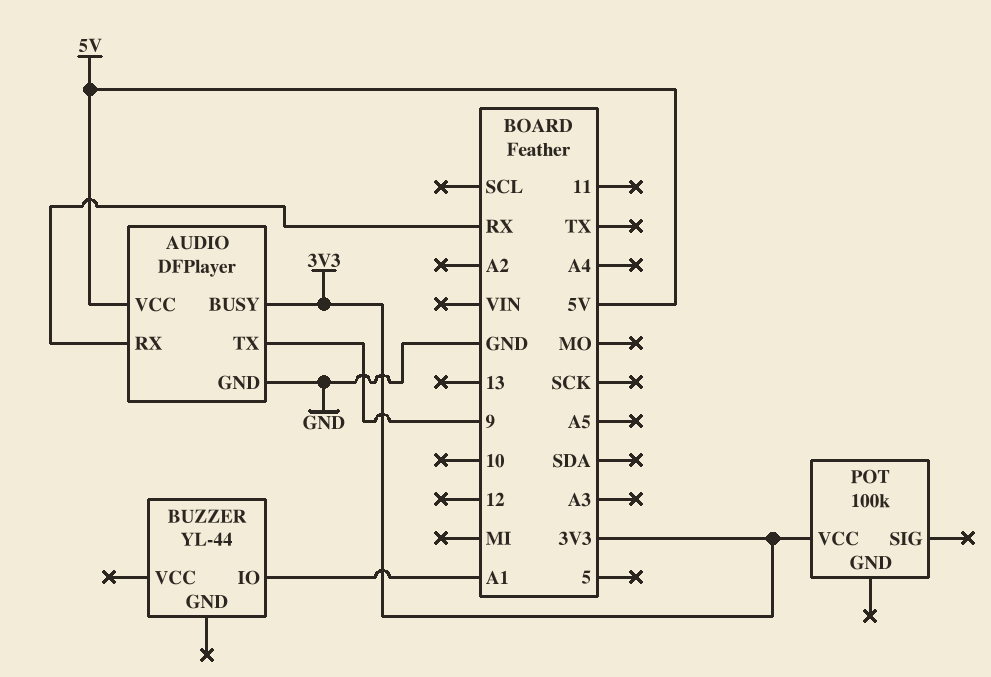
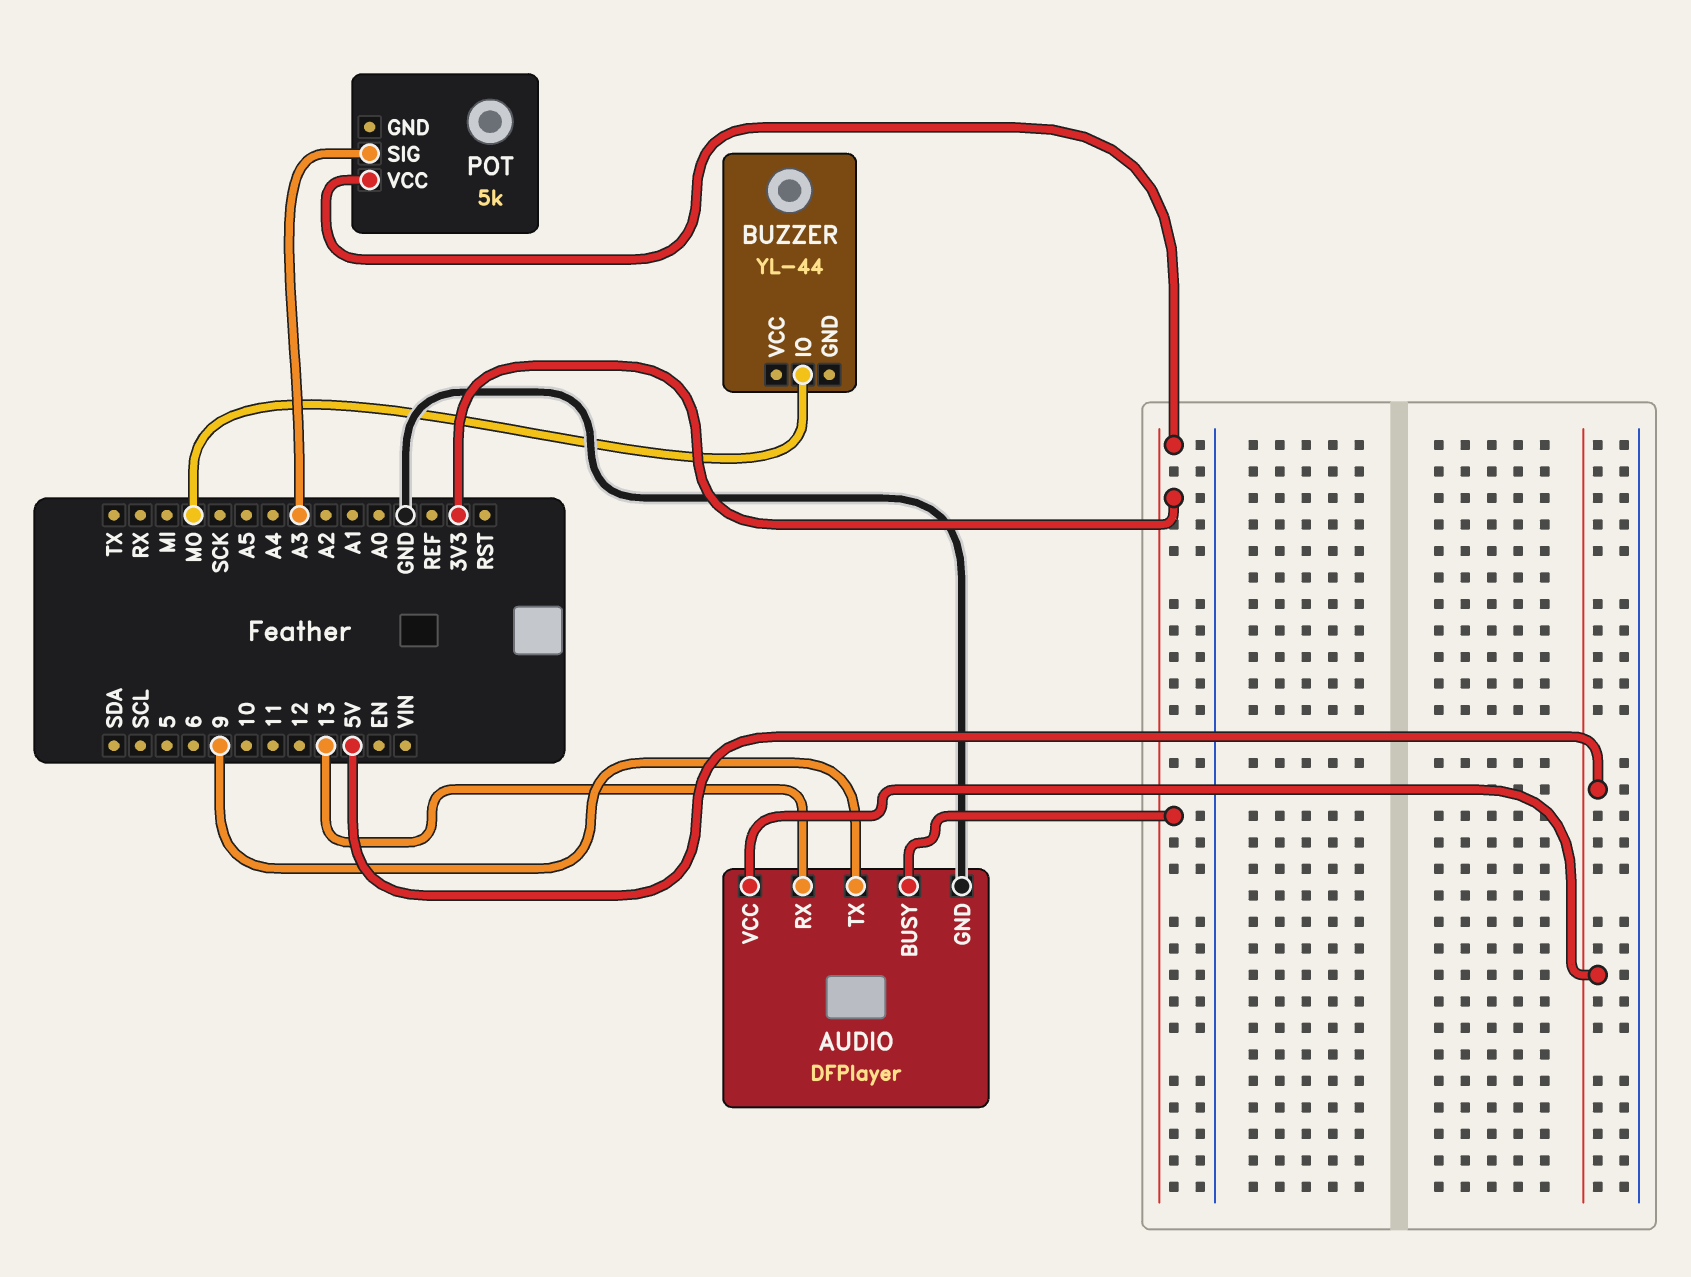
AUDIO pin RX: RX -> 13
BUZZER pin IO: A1 -> MO
POT: 100k -> 5k
POT pin SIG: none -> A3

